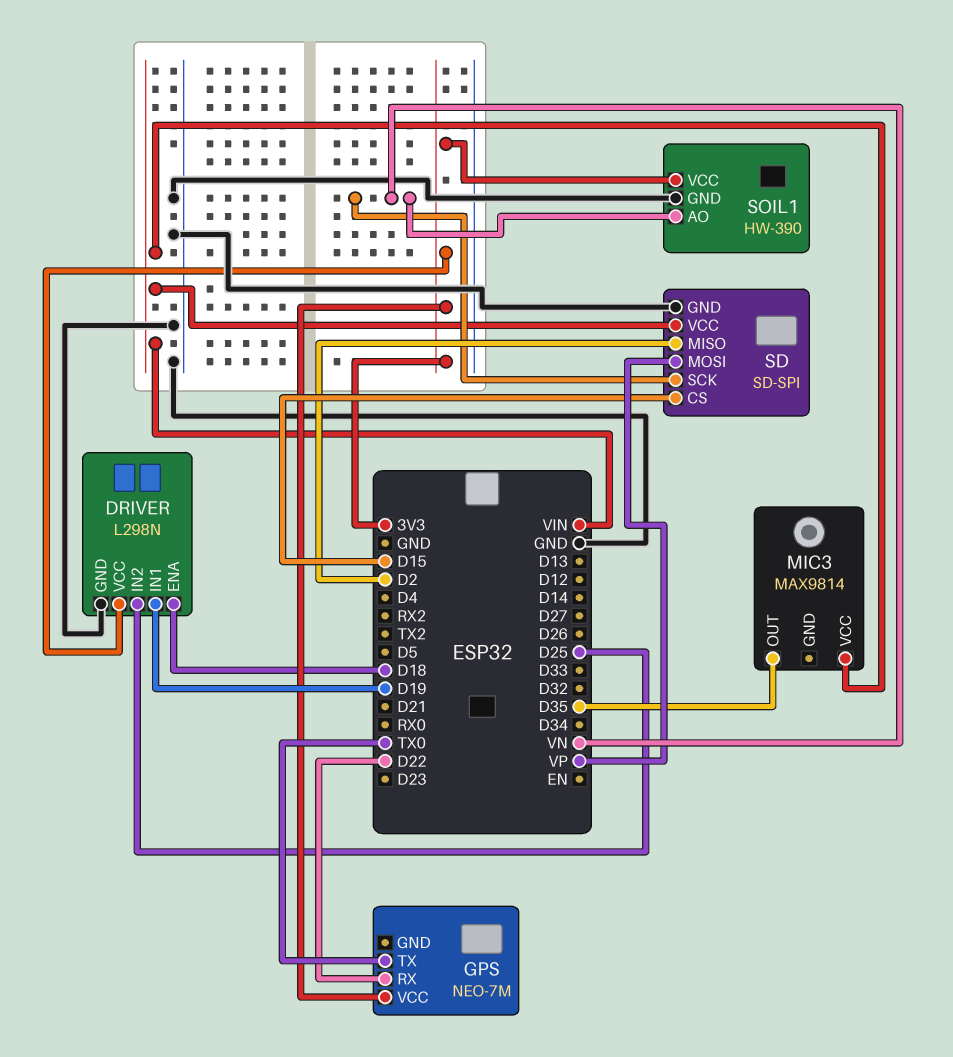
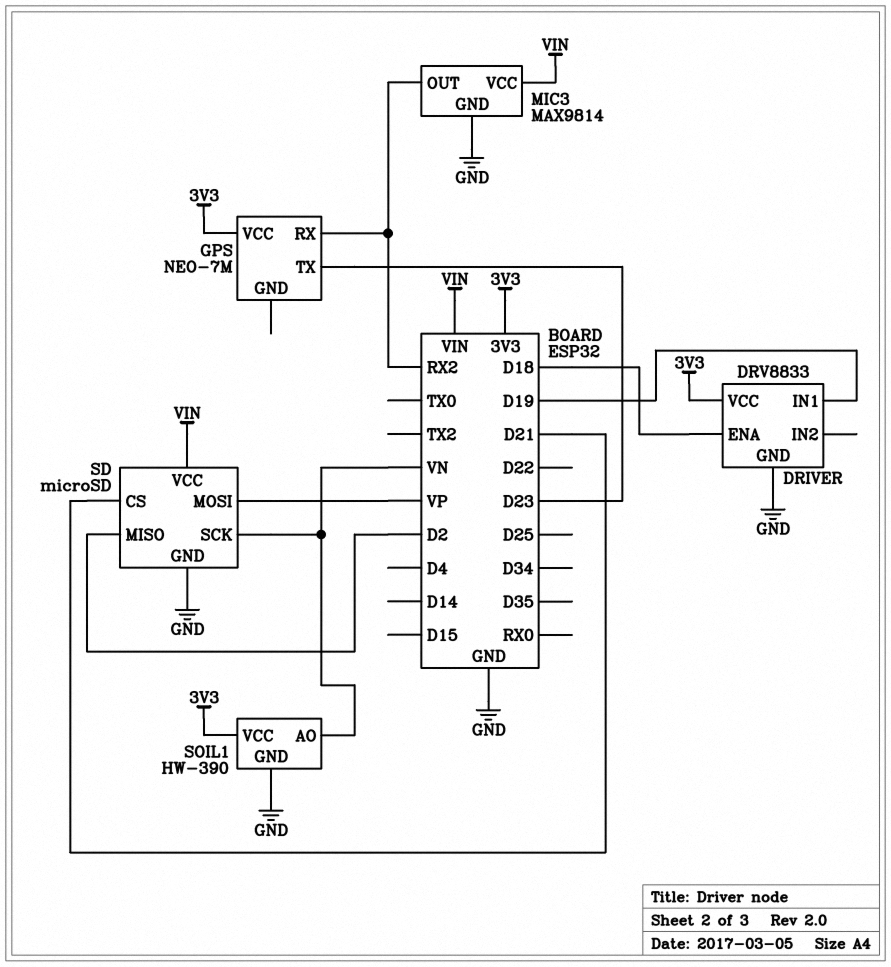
DRIVER: L298N -> DRV8833
DRIVER pin IN2: D25 -> none
GPS pin RX: D22 -> RX2
GPS pin TX: TX0 -> D23
MIC3 pin GND: none -> GND
MIC3 pin OUT: D35 -> RX2
SD: SD-SPI -> microSD
SD pin CS: D15 -> D21

